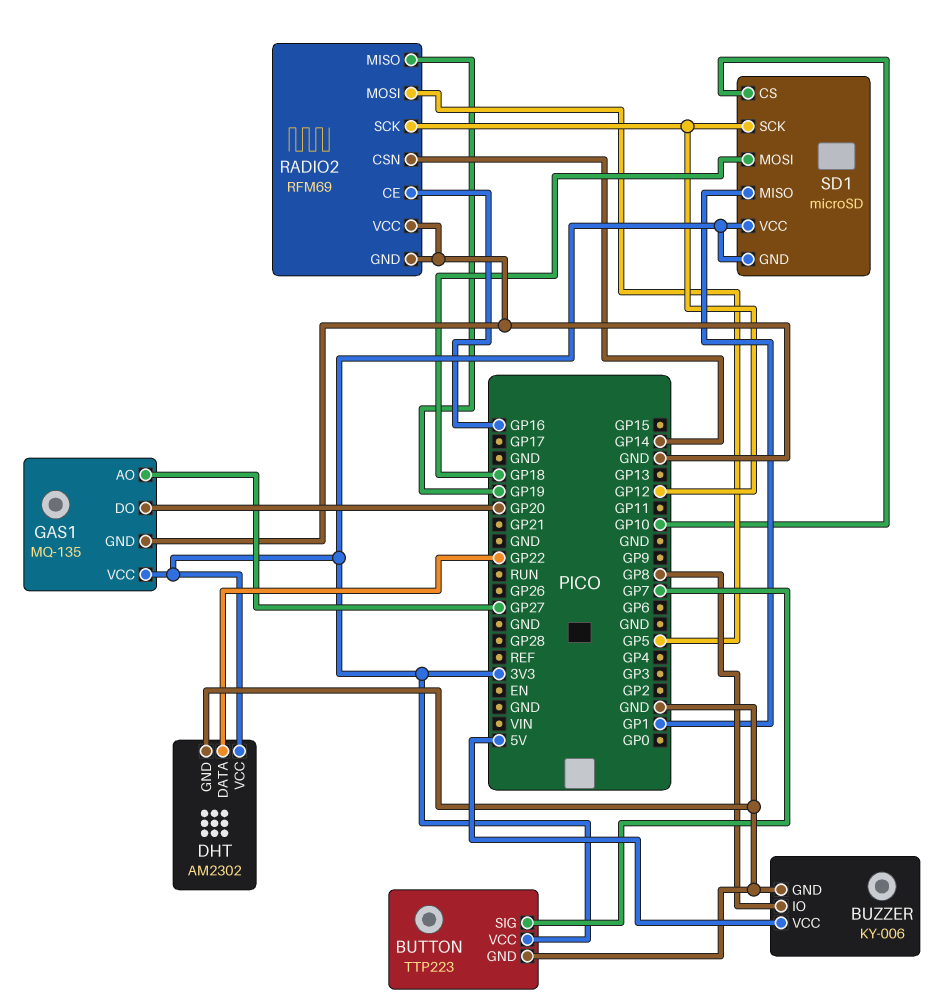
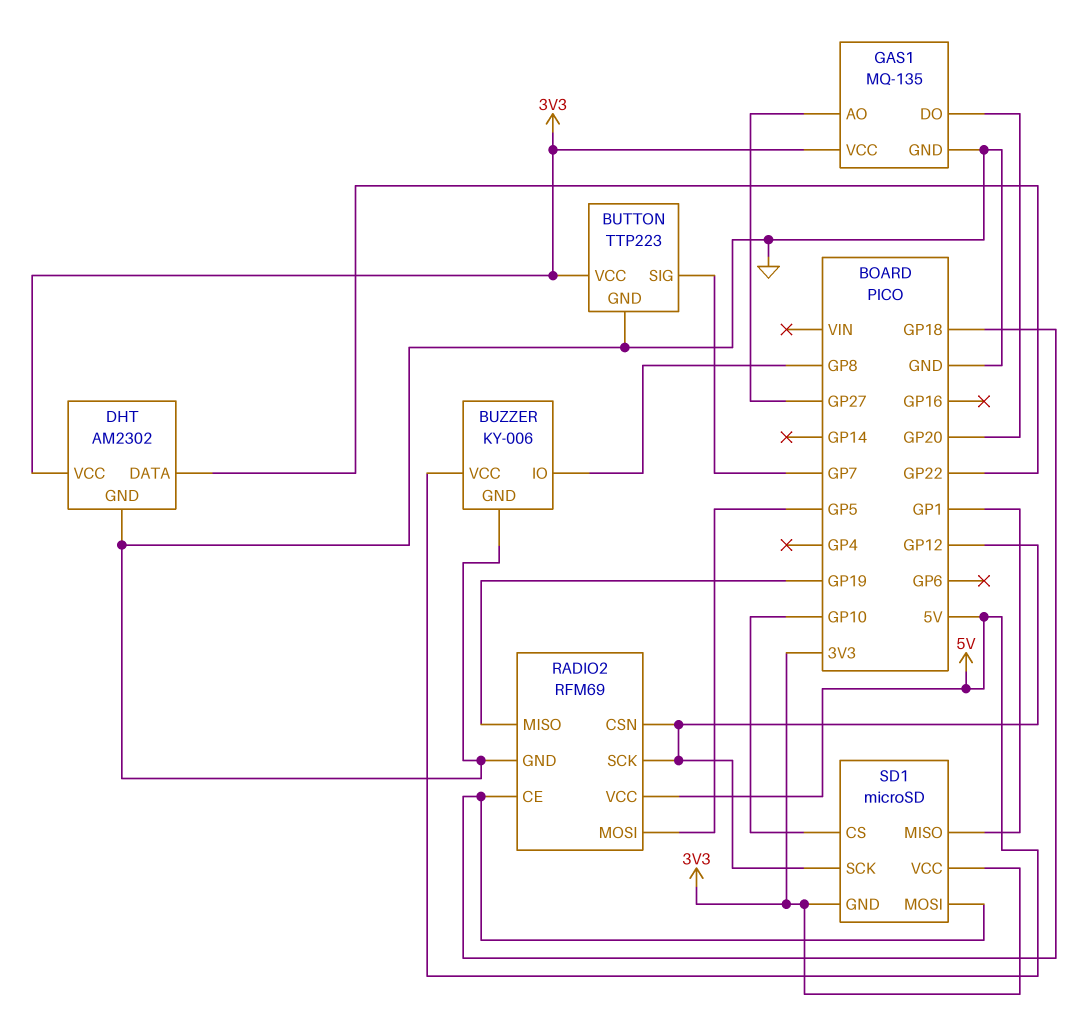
RADIO2 pin CE: GP16 -> GP18
RADIO2 pin CSN: GP14 -> GP12
RADIO2 pin VCC: GND -> 5V

